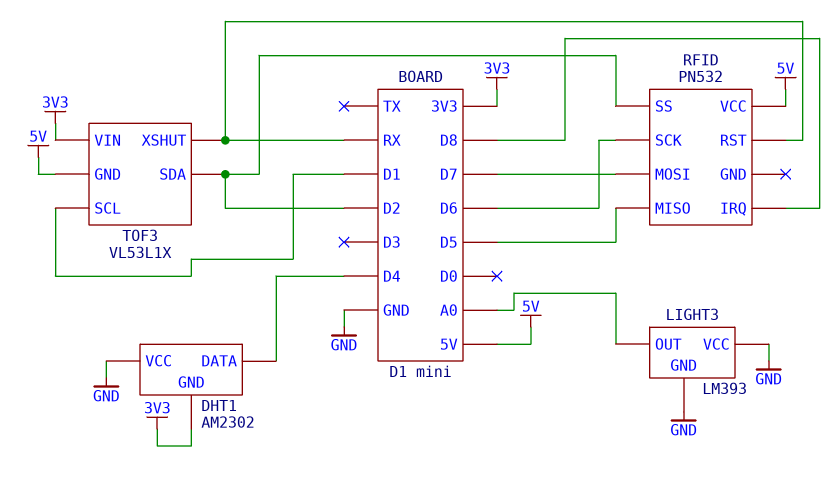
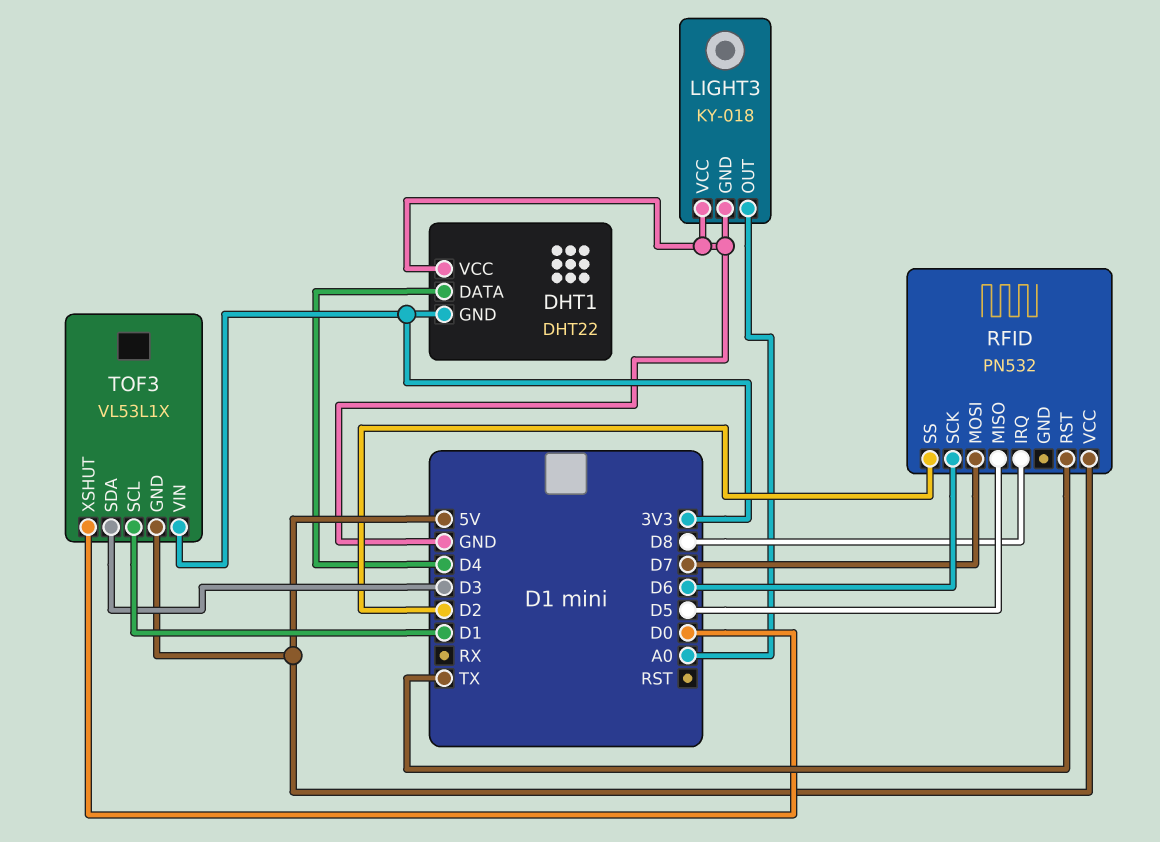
DHT1: AM2302 -> DHT22
LIGHT3: LM393 -> KY-018
RFID pin RST: RX -> TX
TOF3 pin SDA: D2 -> D3
TOF3 pin XSHUT: RX -> D0

